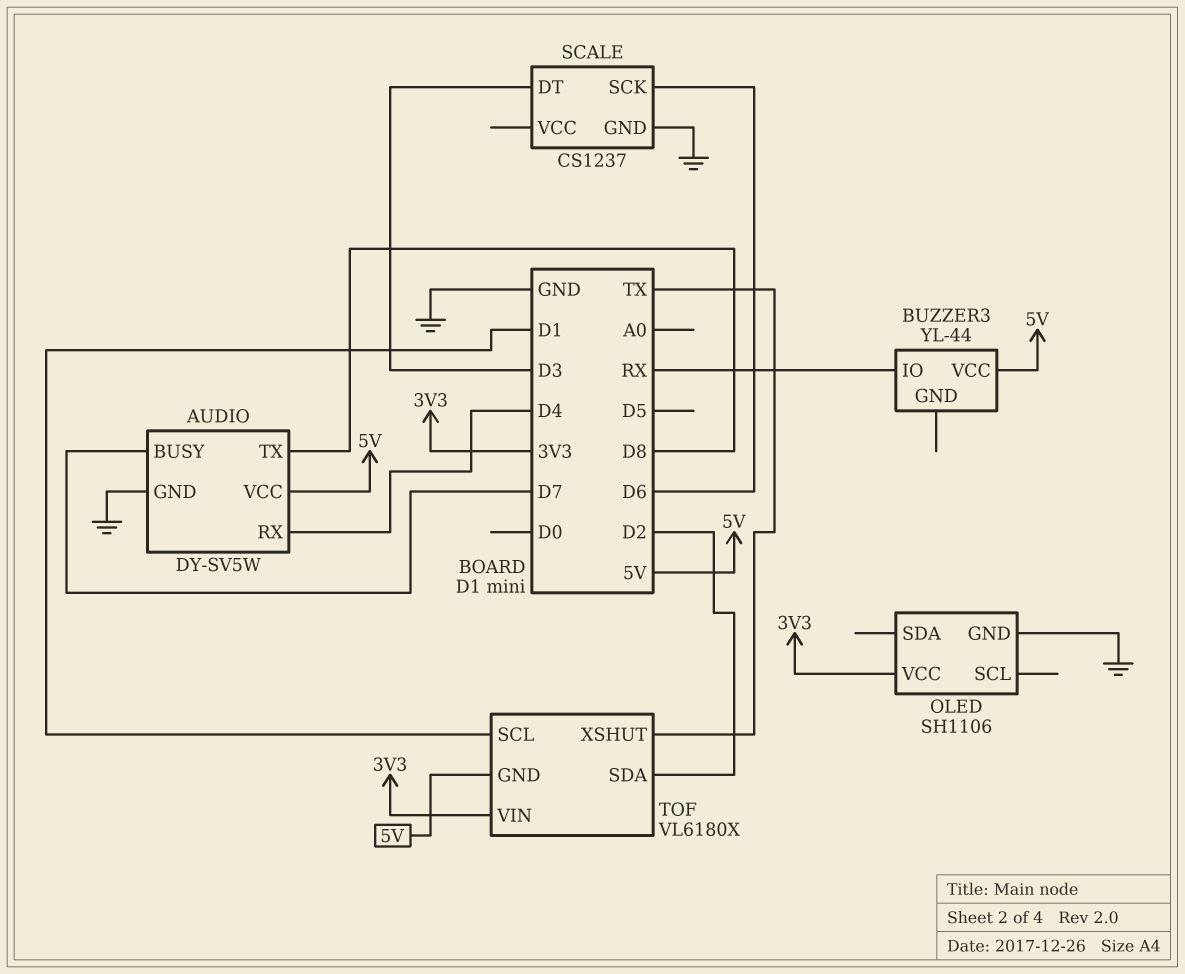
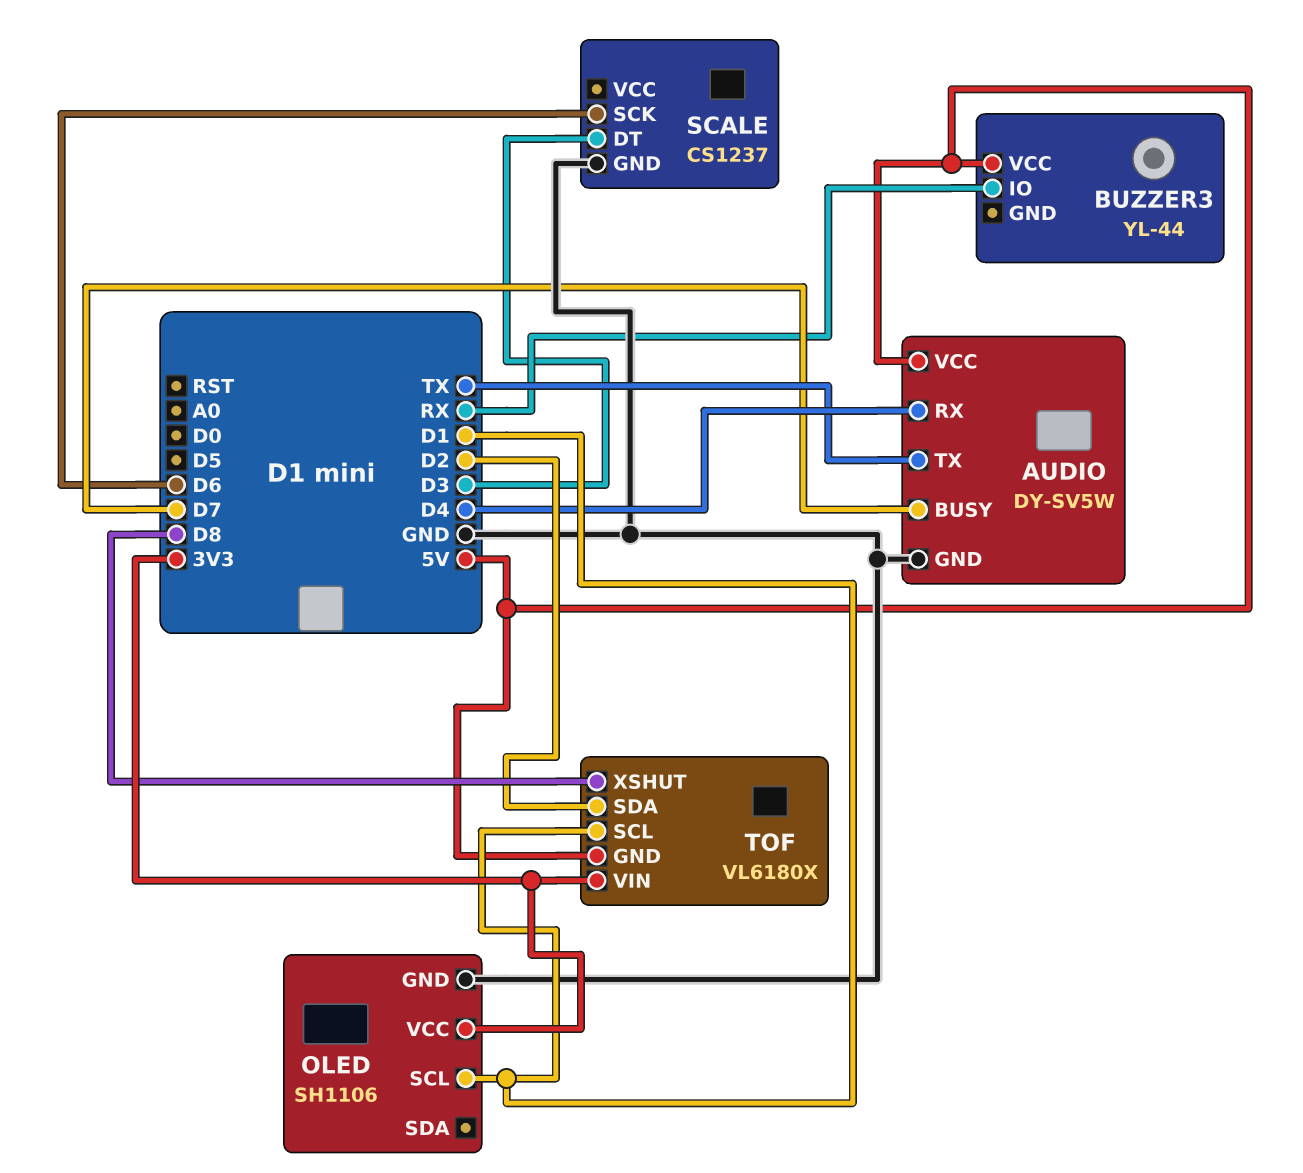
AUDIO pin TX: D8 -> TX
OLED pin SCL: none -> D1
TOF pin XSHUT: TX -> D8

